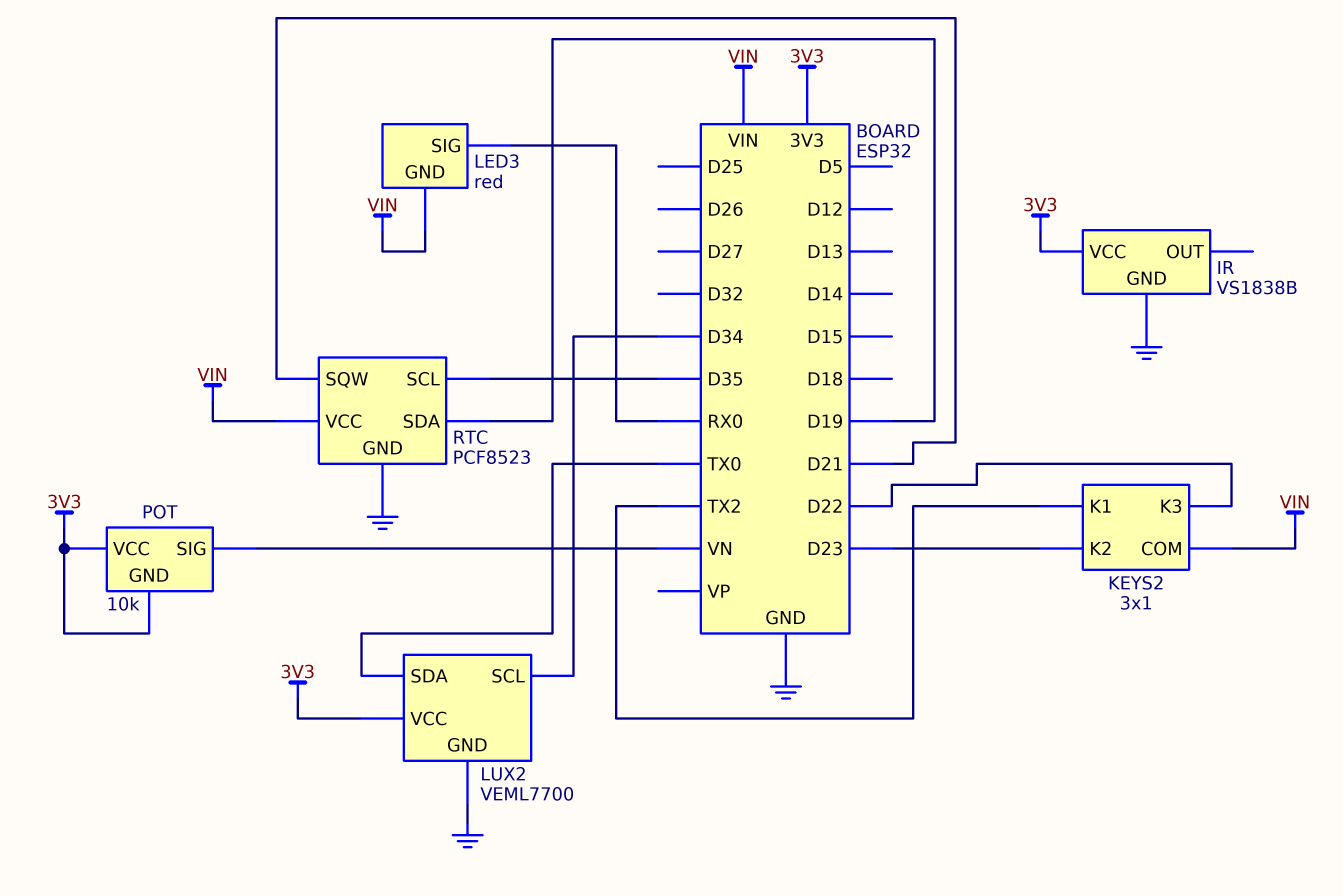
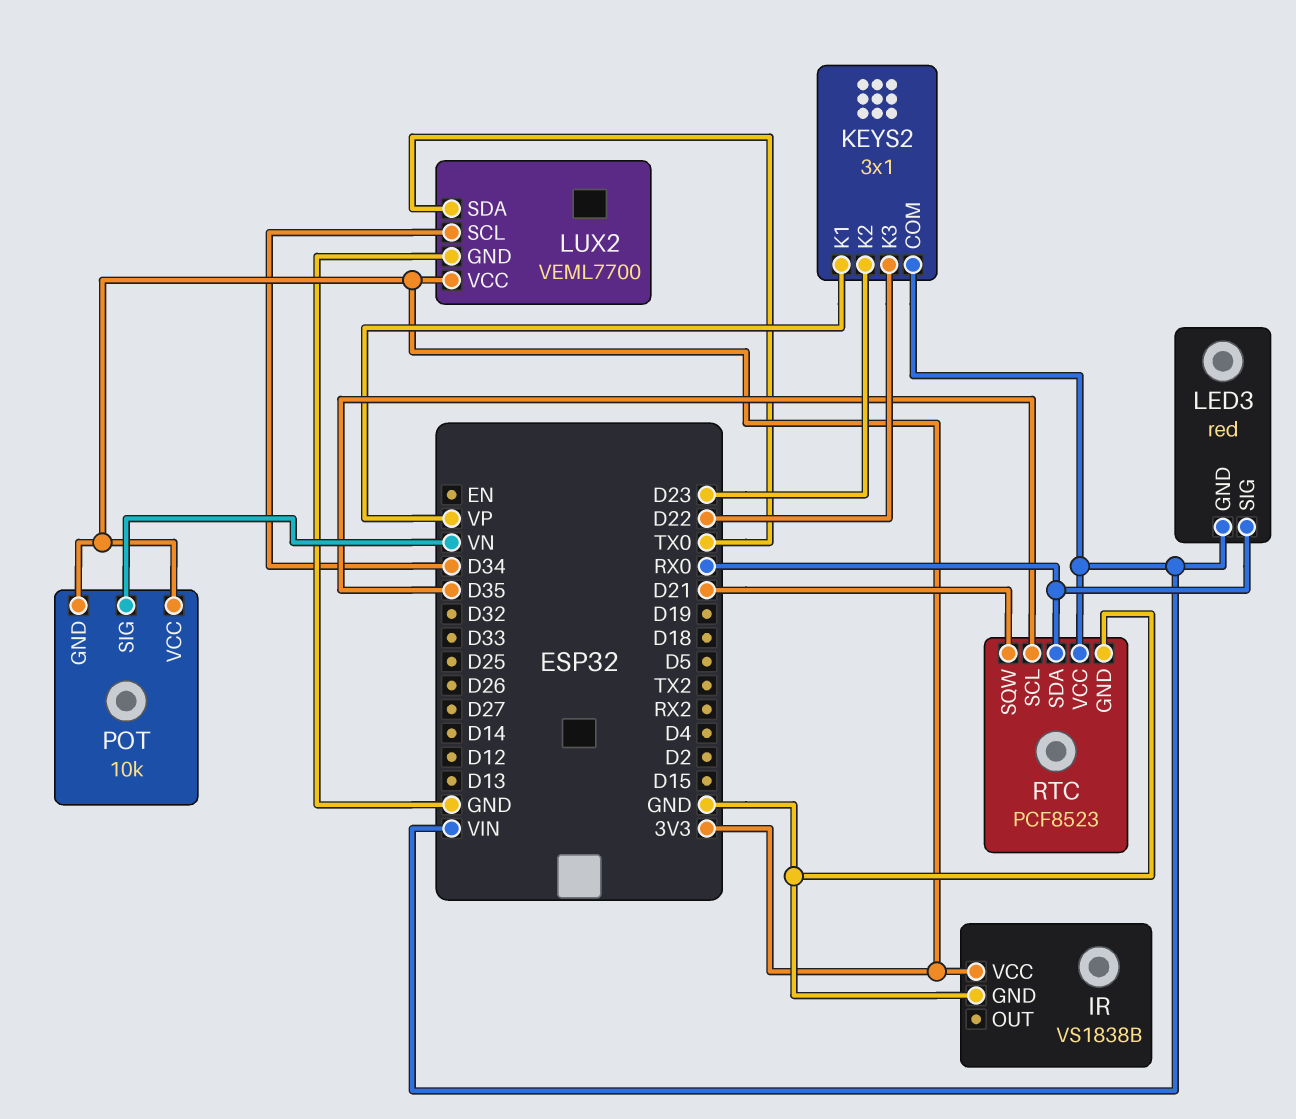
KEYS2 pin K1: TX2 -> VP
RTC pin SDA: D19 -> RX0

